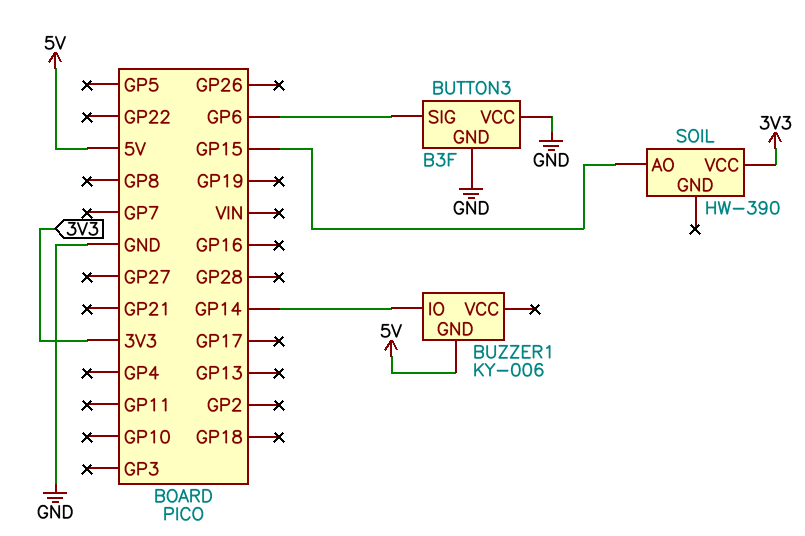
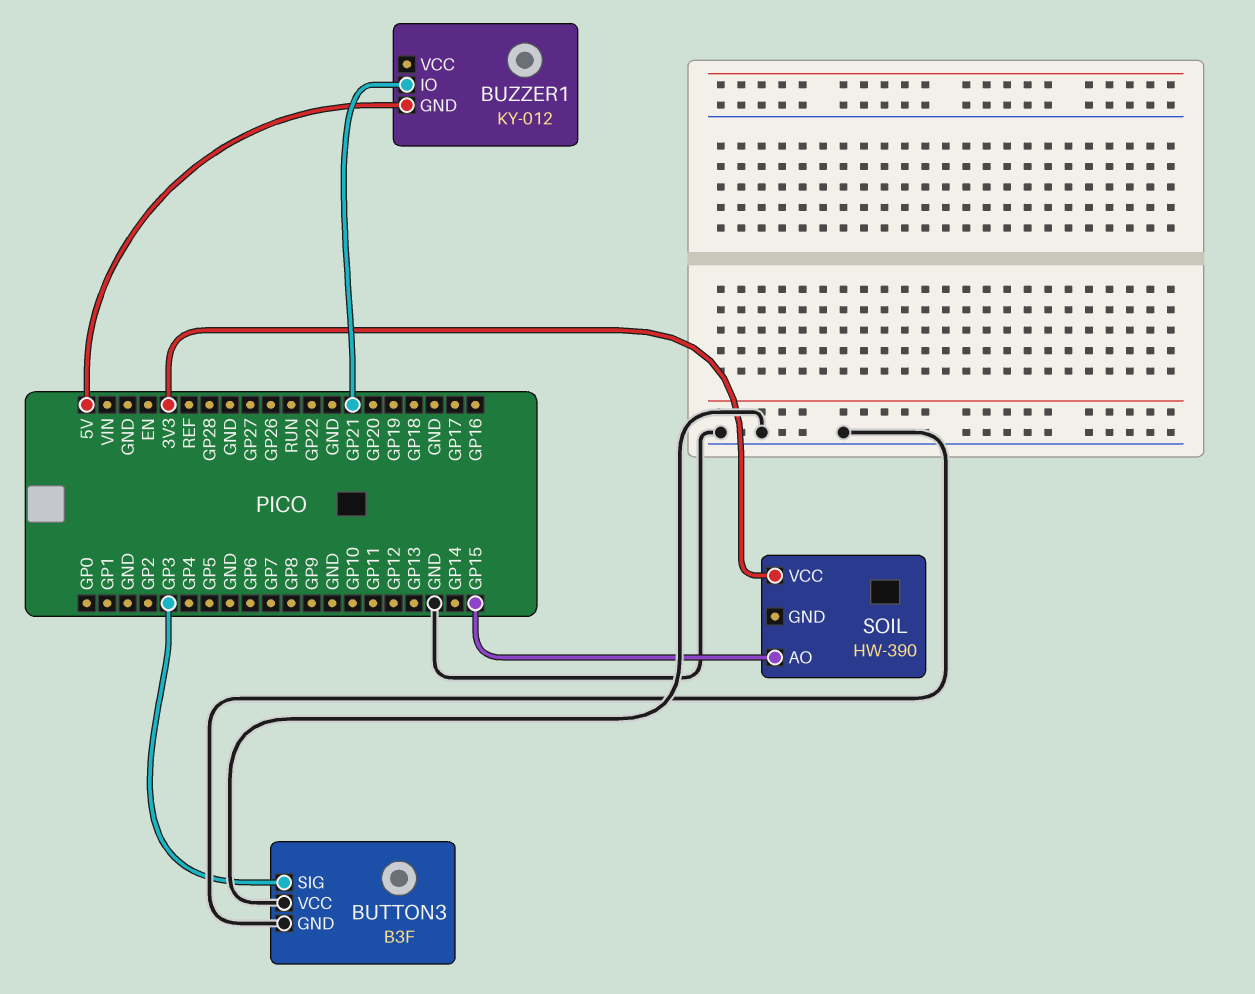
BUTTON3 pin SIG: GP6 -> GP3
BUZZER1: KY-006 -> KY-012
BUZZER1 pin IO: GP14 -> GP21

